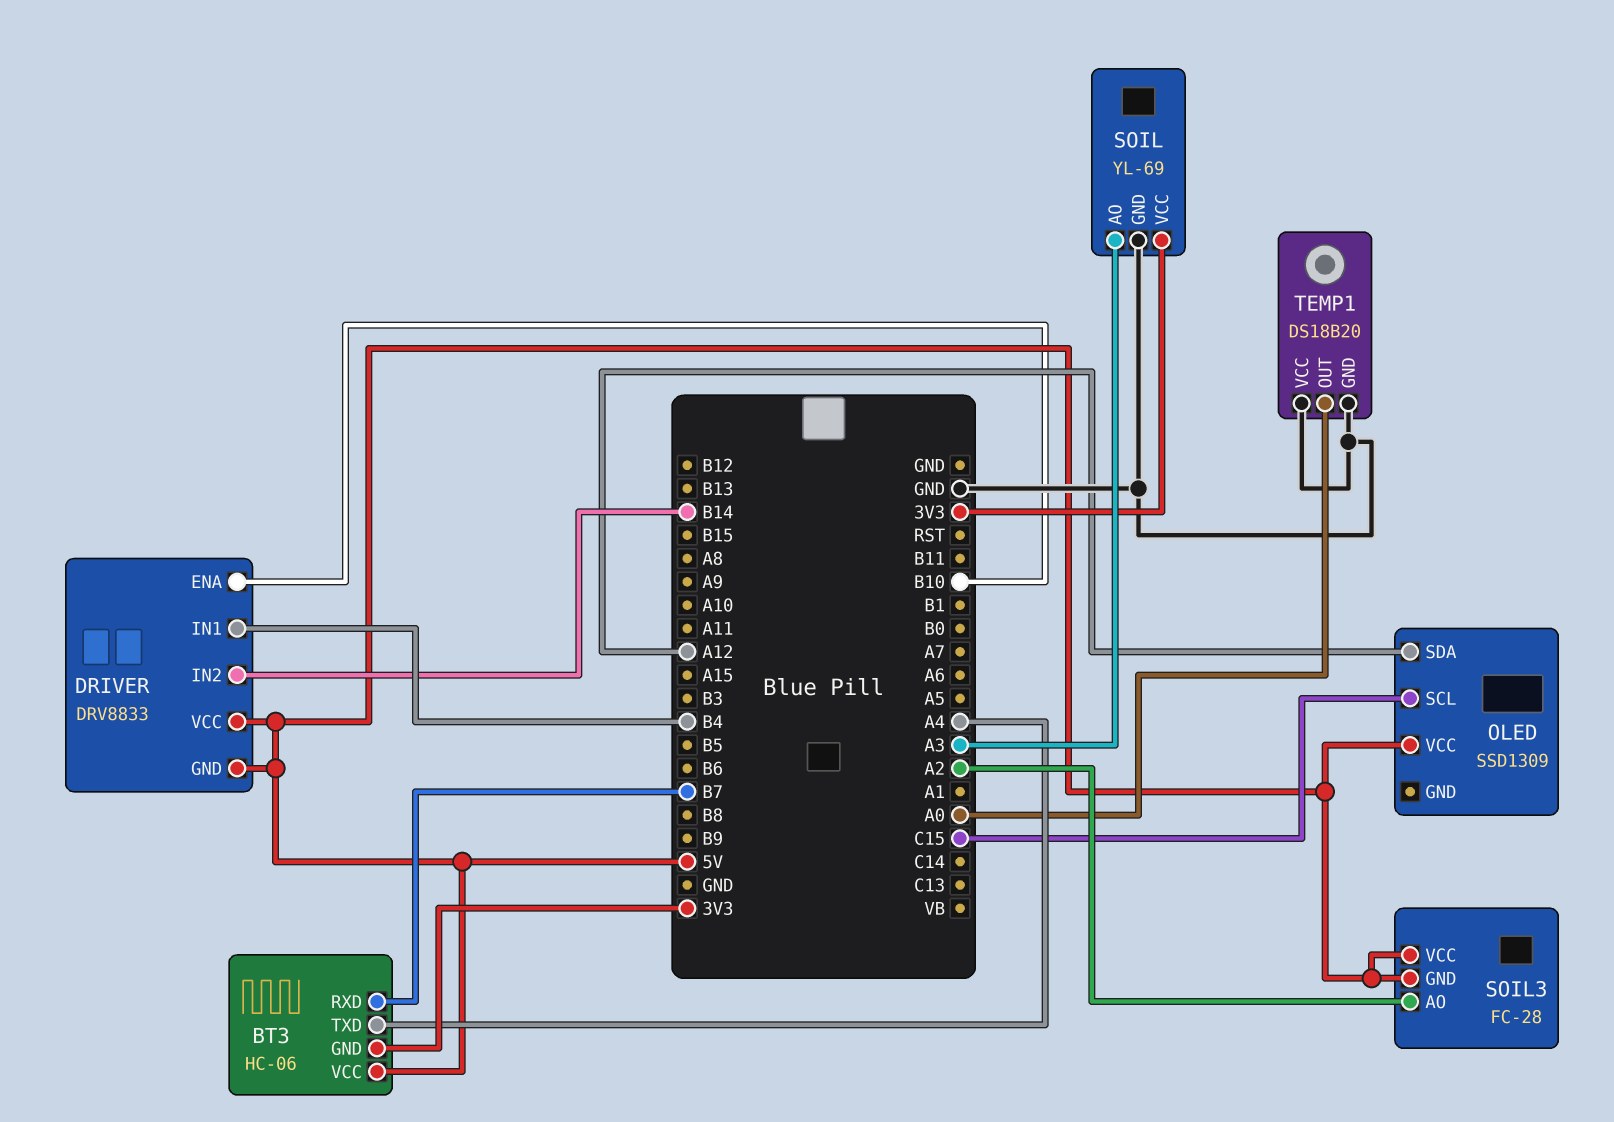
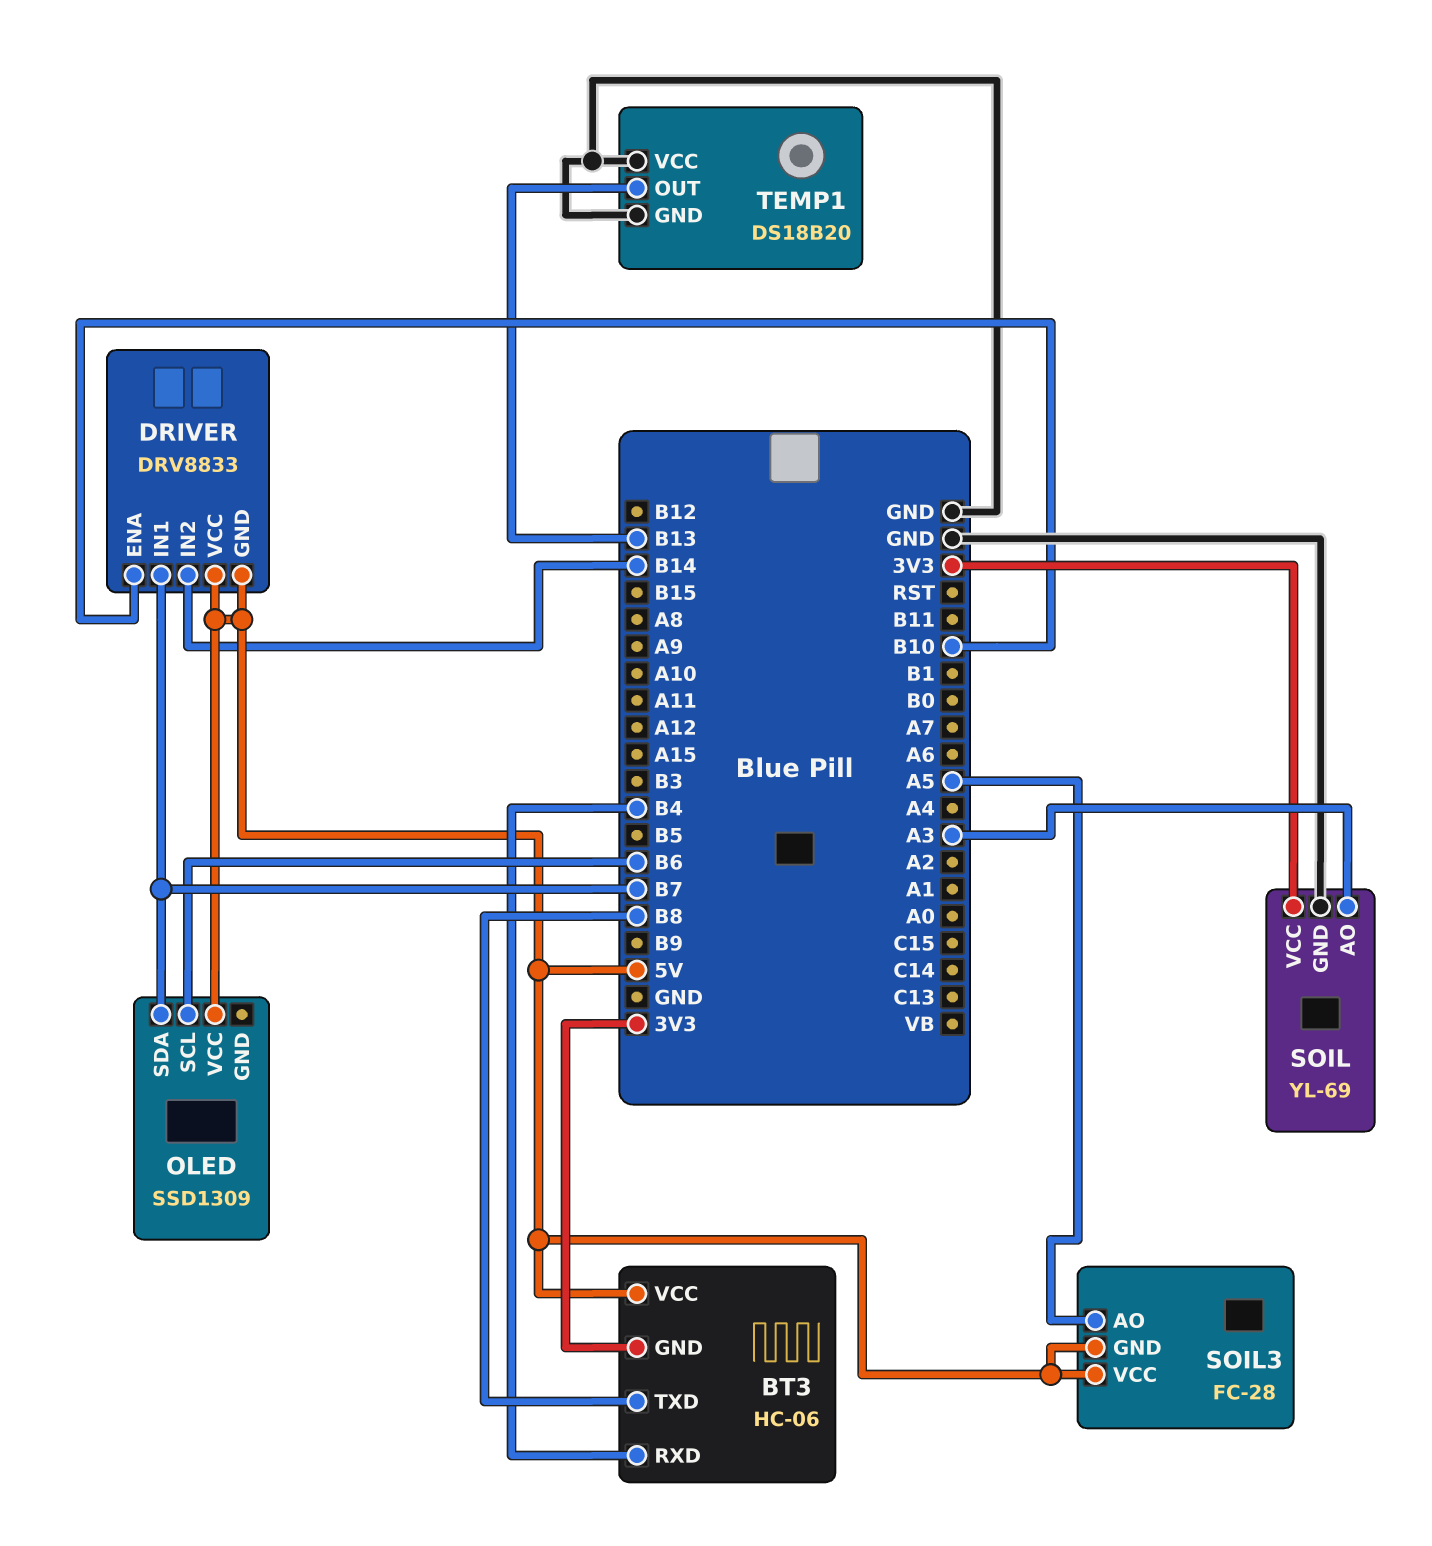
BT3 pin RXD: B7 -> B4
BT3 pin TXD: A4 -> B8
DRIVER pin IN1: B4 -> B7
OLED pin SCL: C15 -> B6
OLED pin SDA: A12 -> B7
SOIL3 pin AO: A2 -> A5
TEMP1 pin OUT: A0 -> B13

